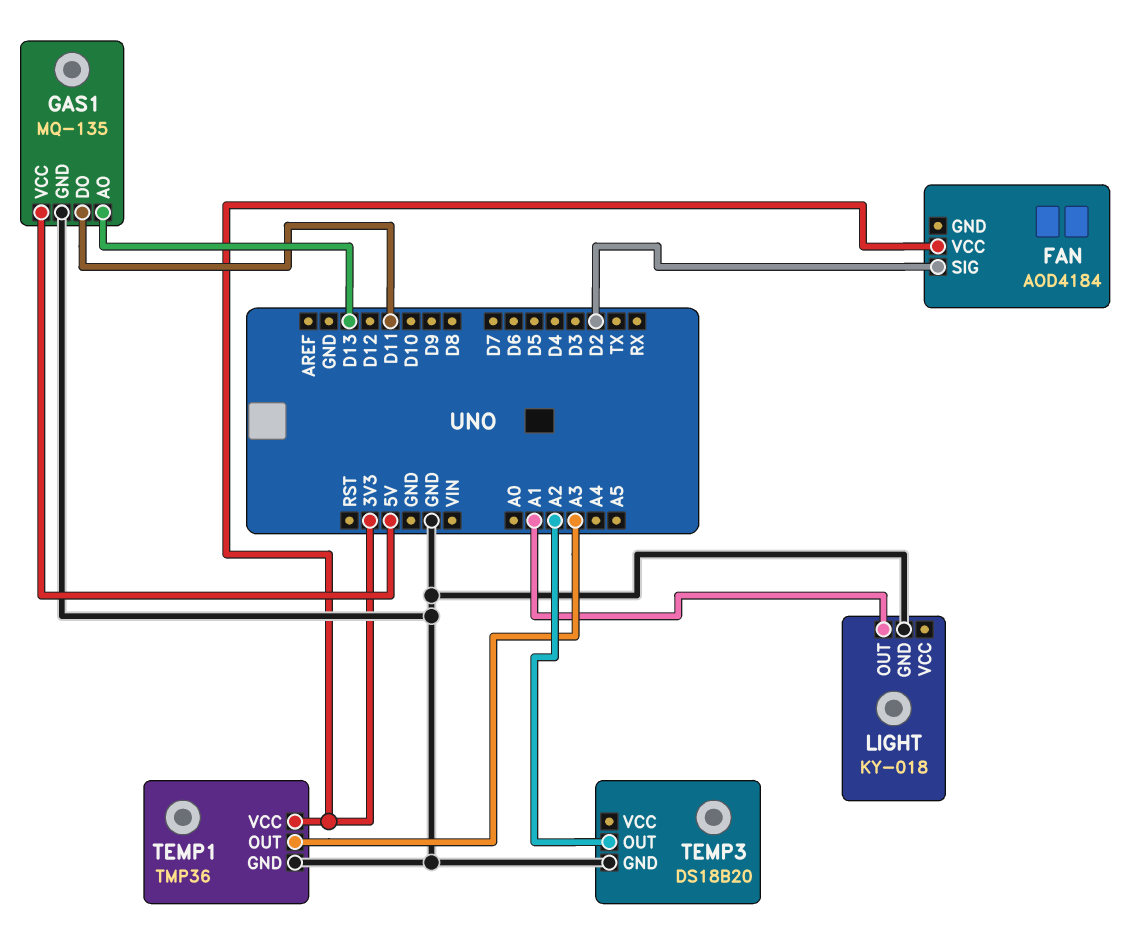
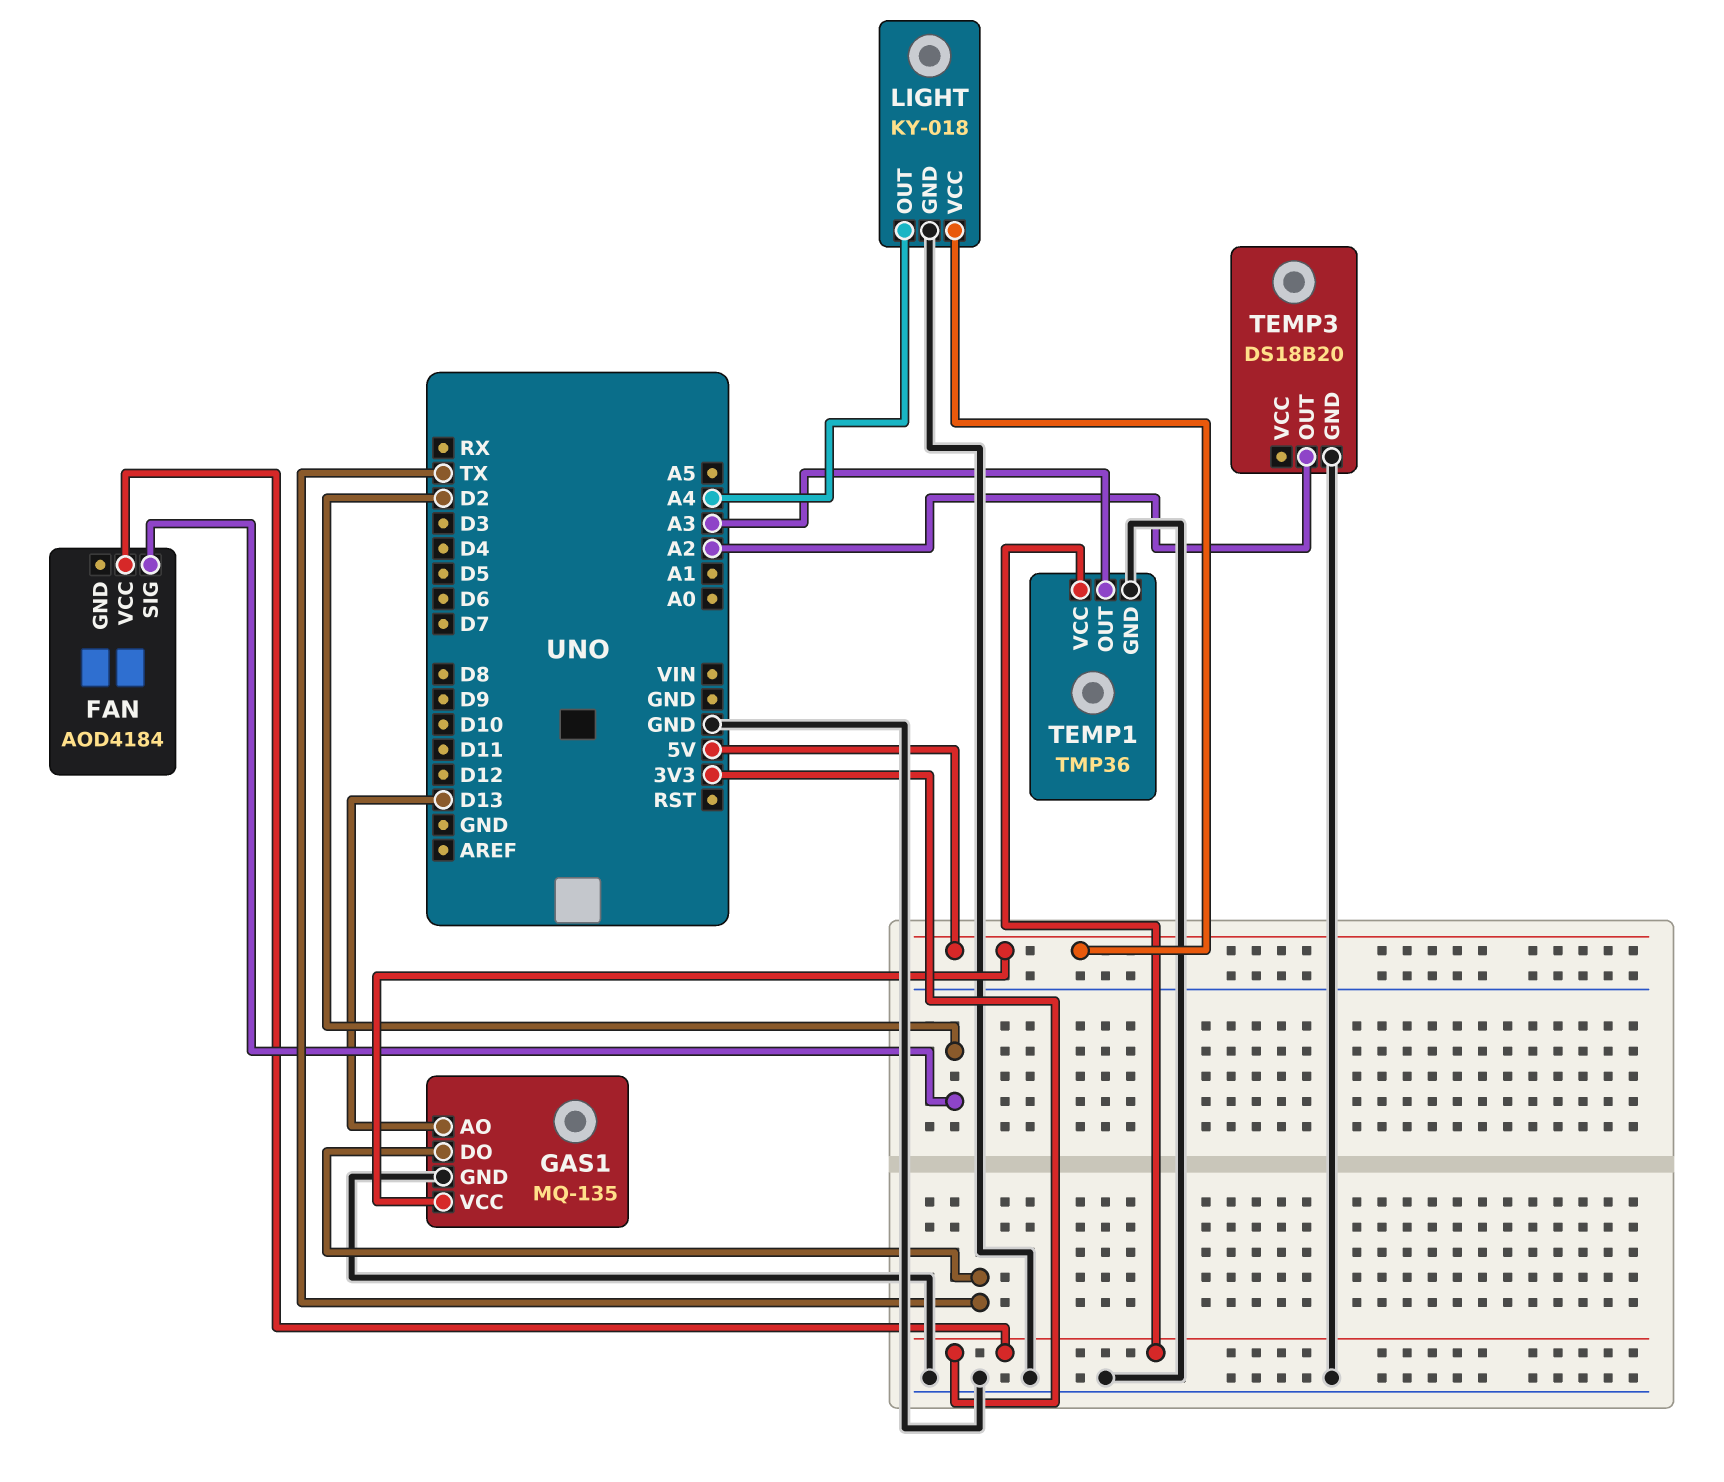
GAS1 pin DO: D11 -> TX
LIGHT pin OUT: A1 -> A4
LIGHT pin VCC: none -> 5V

